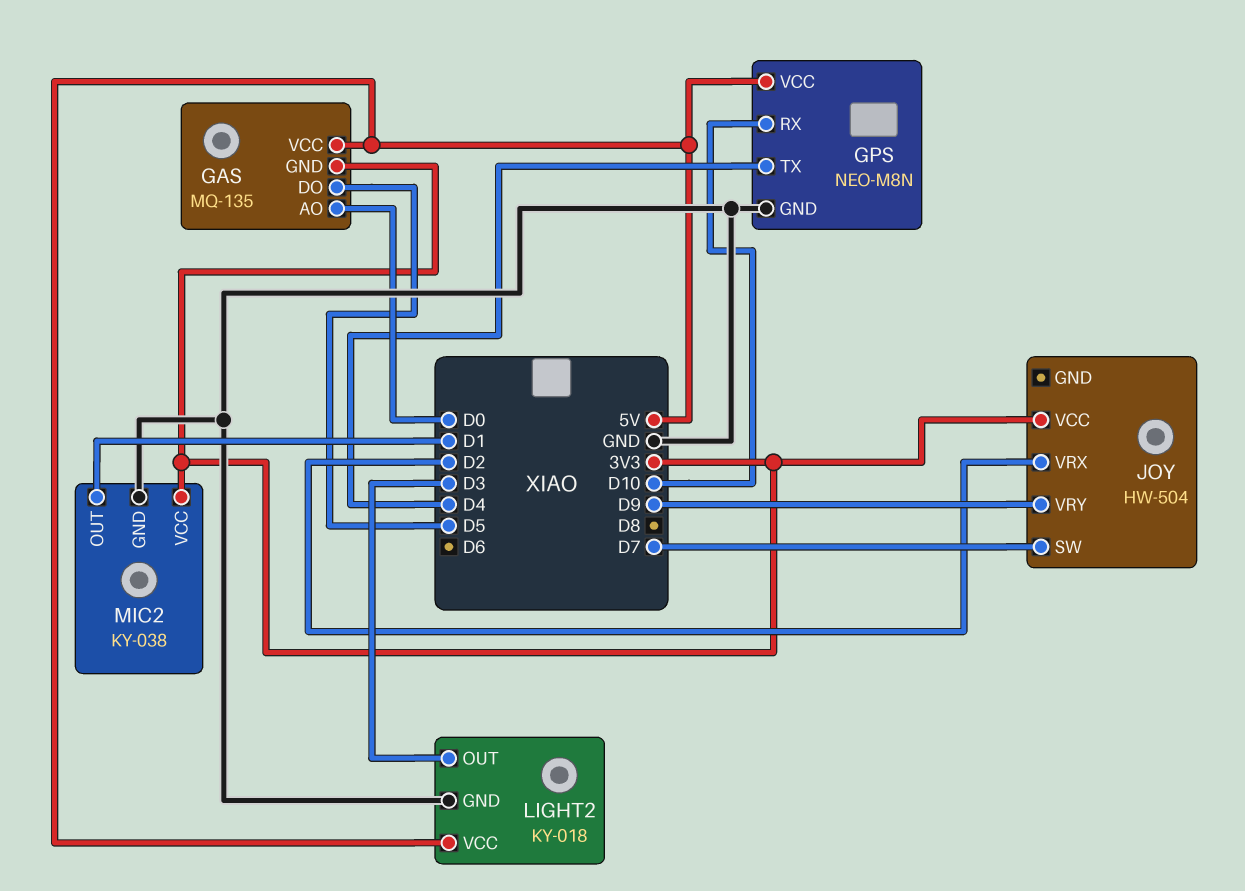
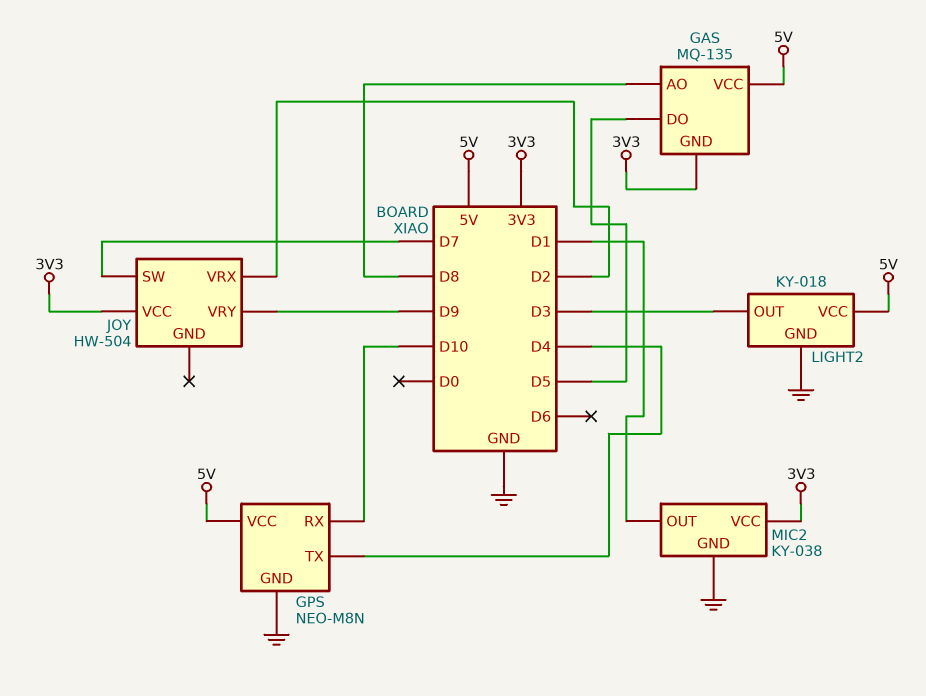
GAS pin AO: D0 -> D8

